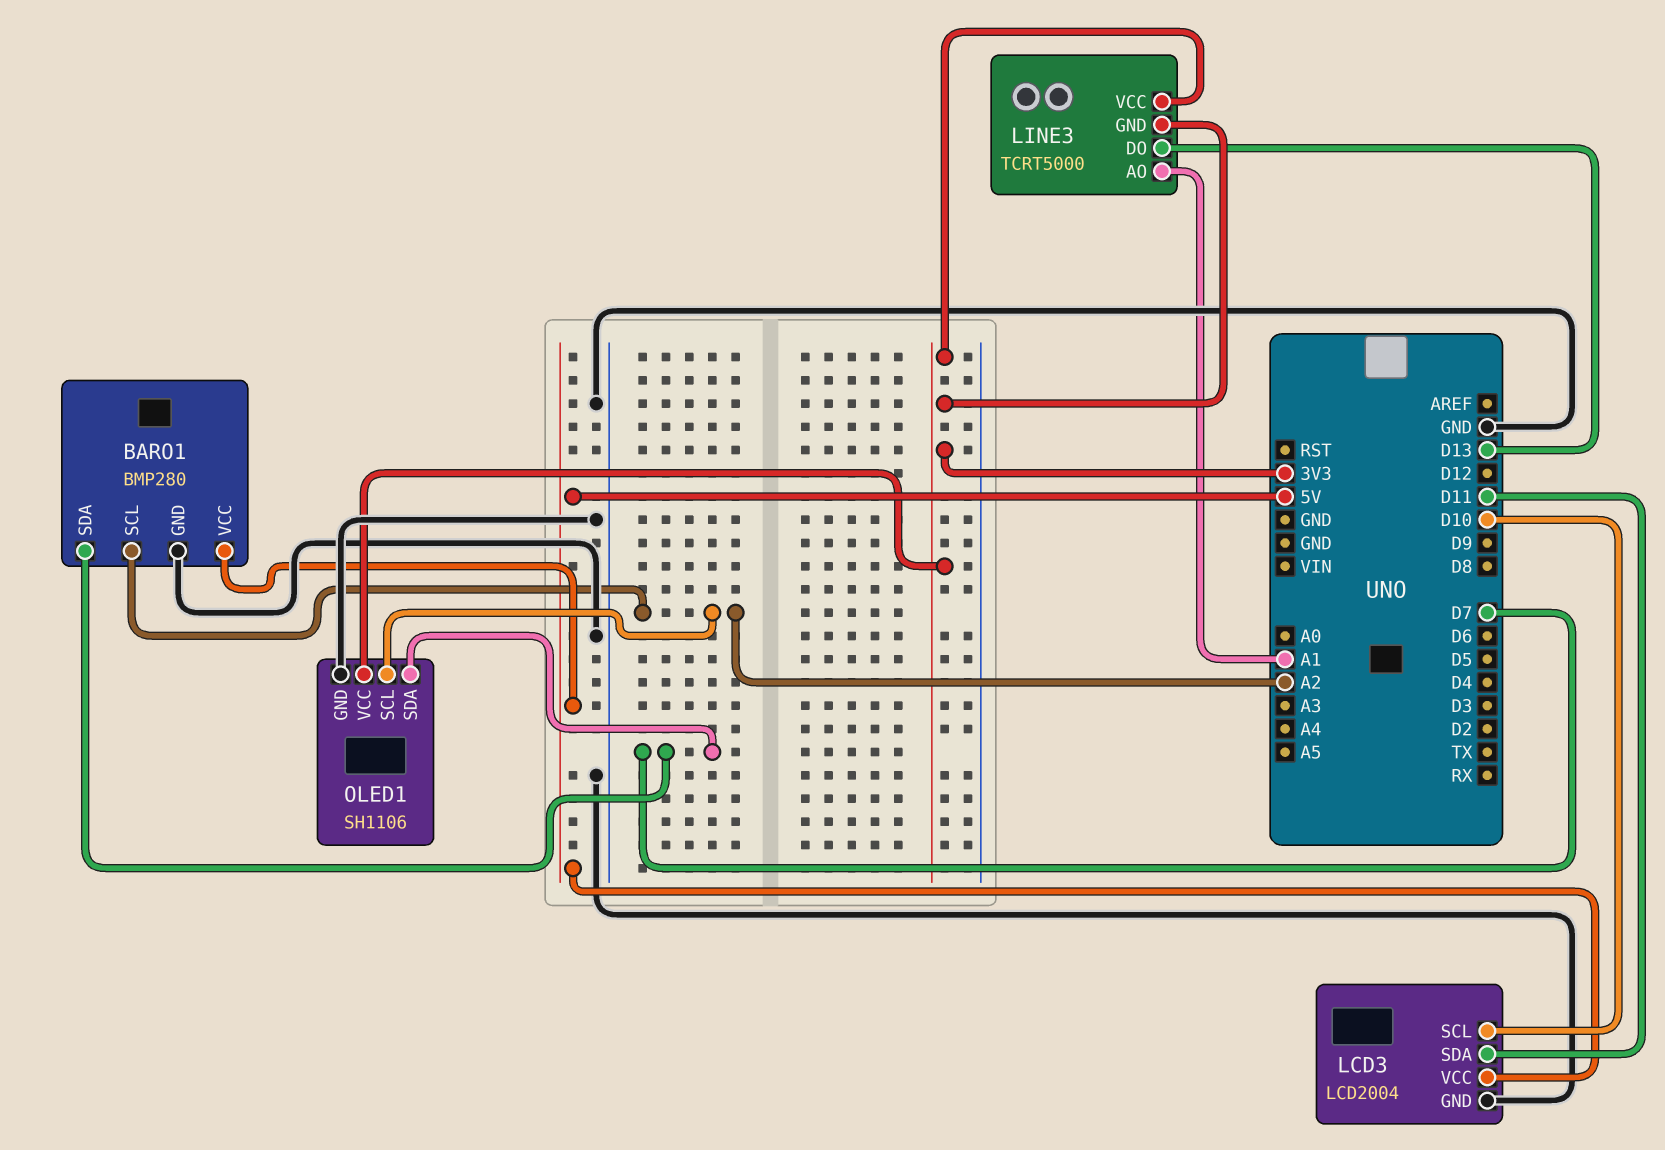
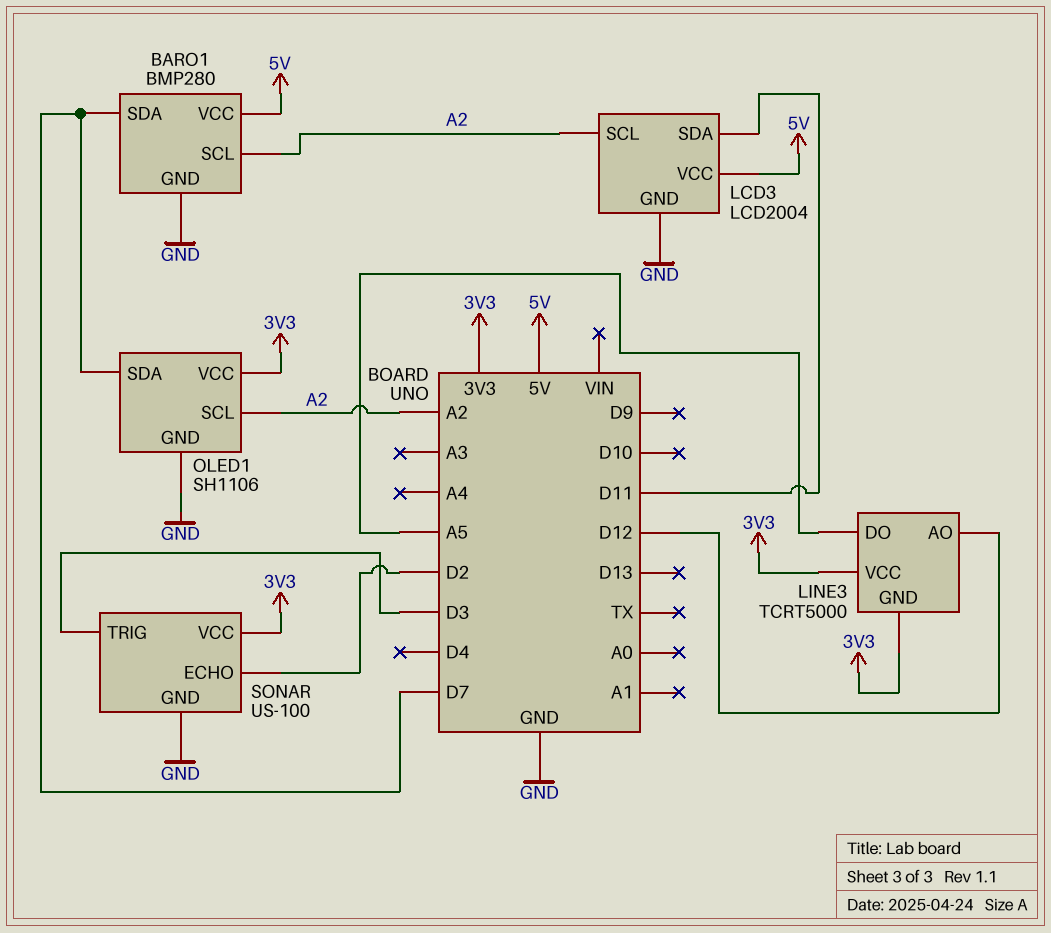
LCD3 pin SCL: D10 -> A2
LINE3 pin AO: A1 -> D12
LINE3 pin DO: D13 -> A5
SONAR: none -> US-100
SONAR pin ECHO: none -> D2
SONAR pin GND: none -> GND
SONAR pin TRIG: none -> D3
SONAR pin VCC: none -> 3V3

